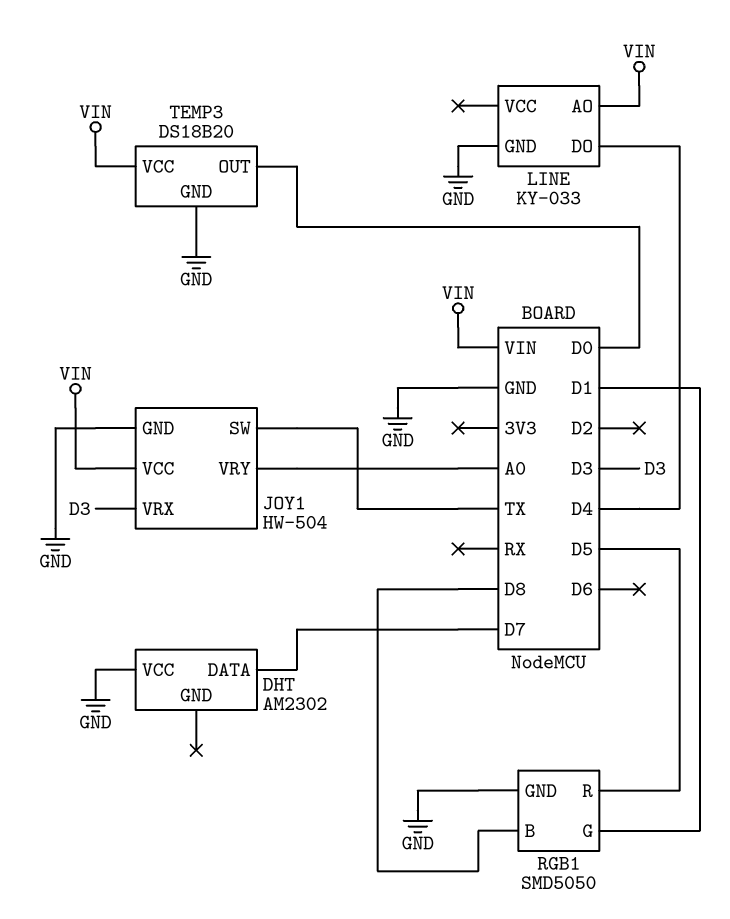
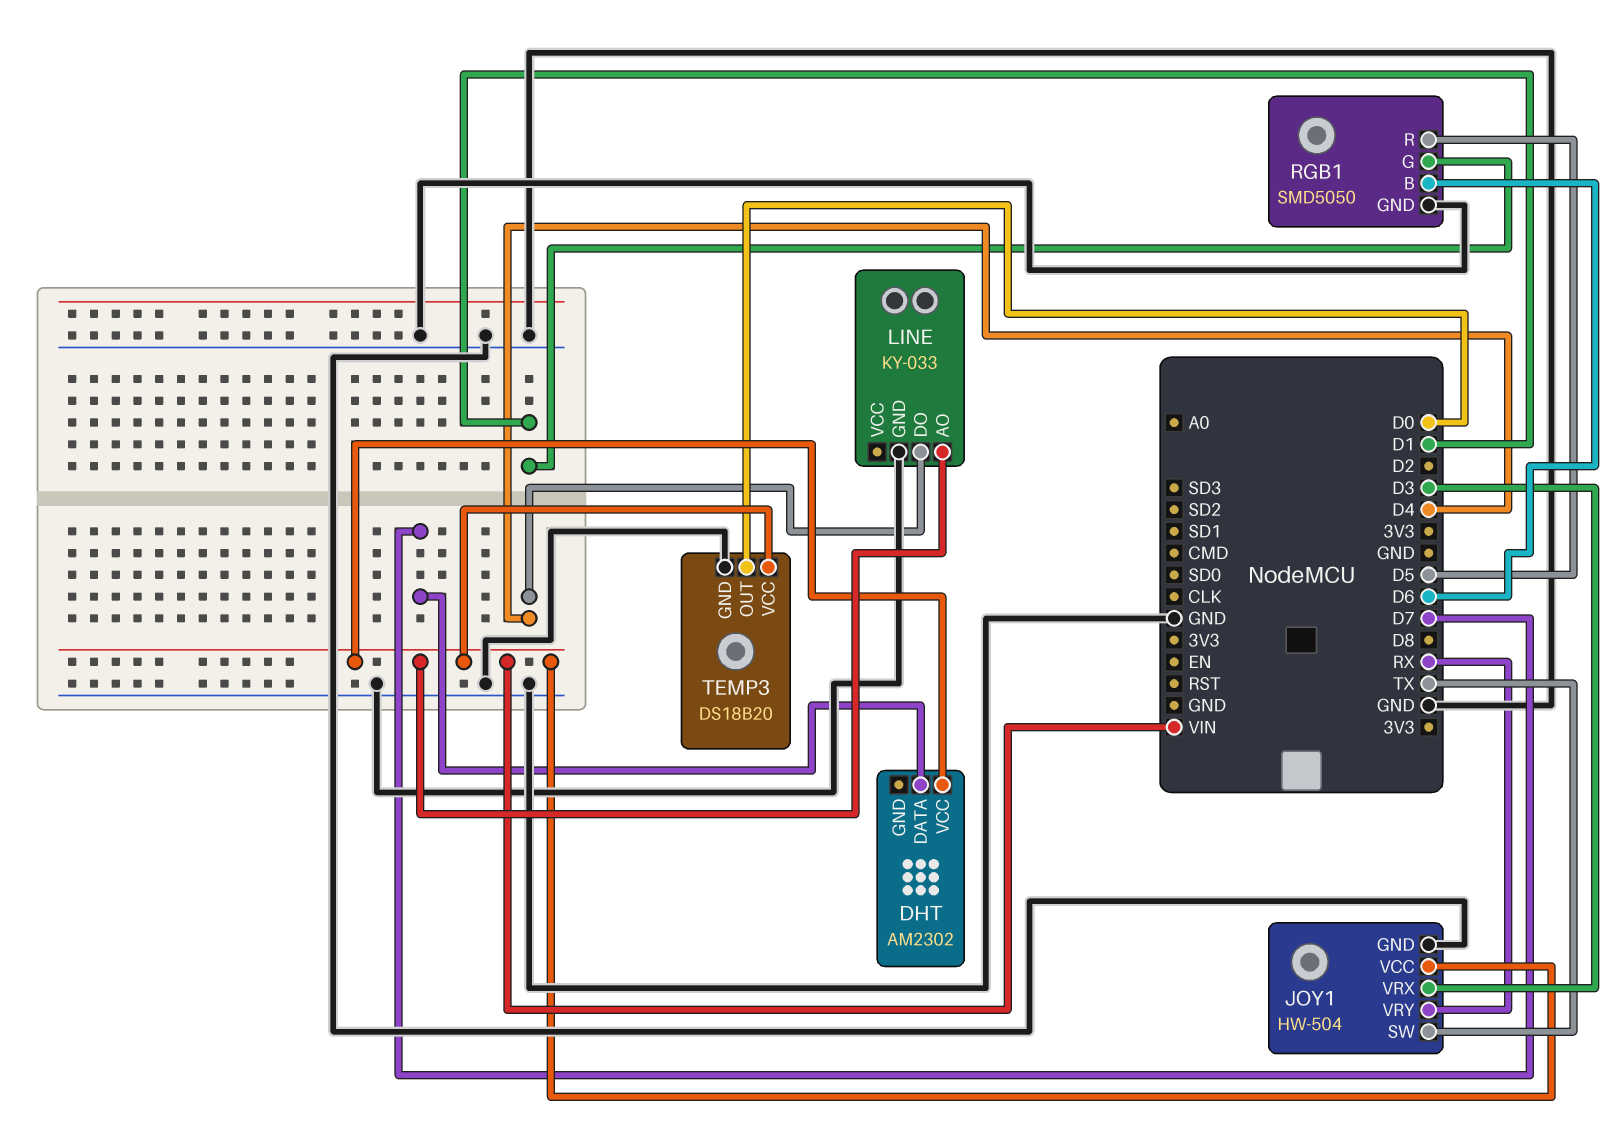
DHT pin VCC: GND -> VIN
JOY1 pin VRY: A0 -> RX
RGB1 pin B: D8 -> D6

